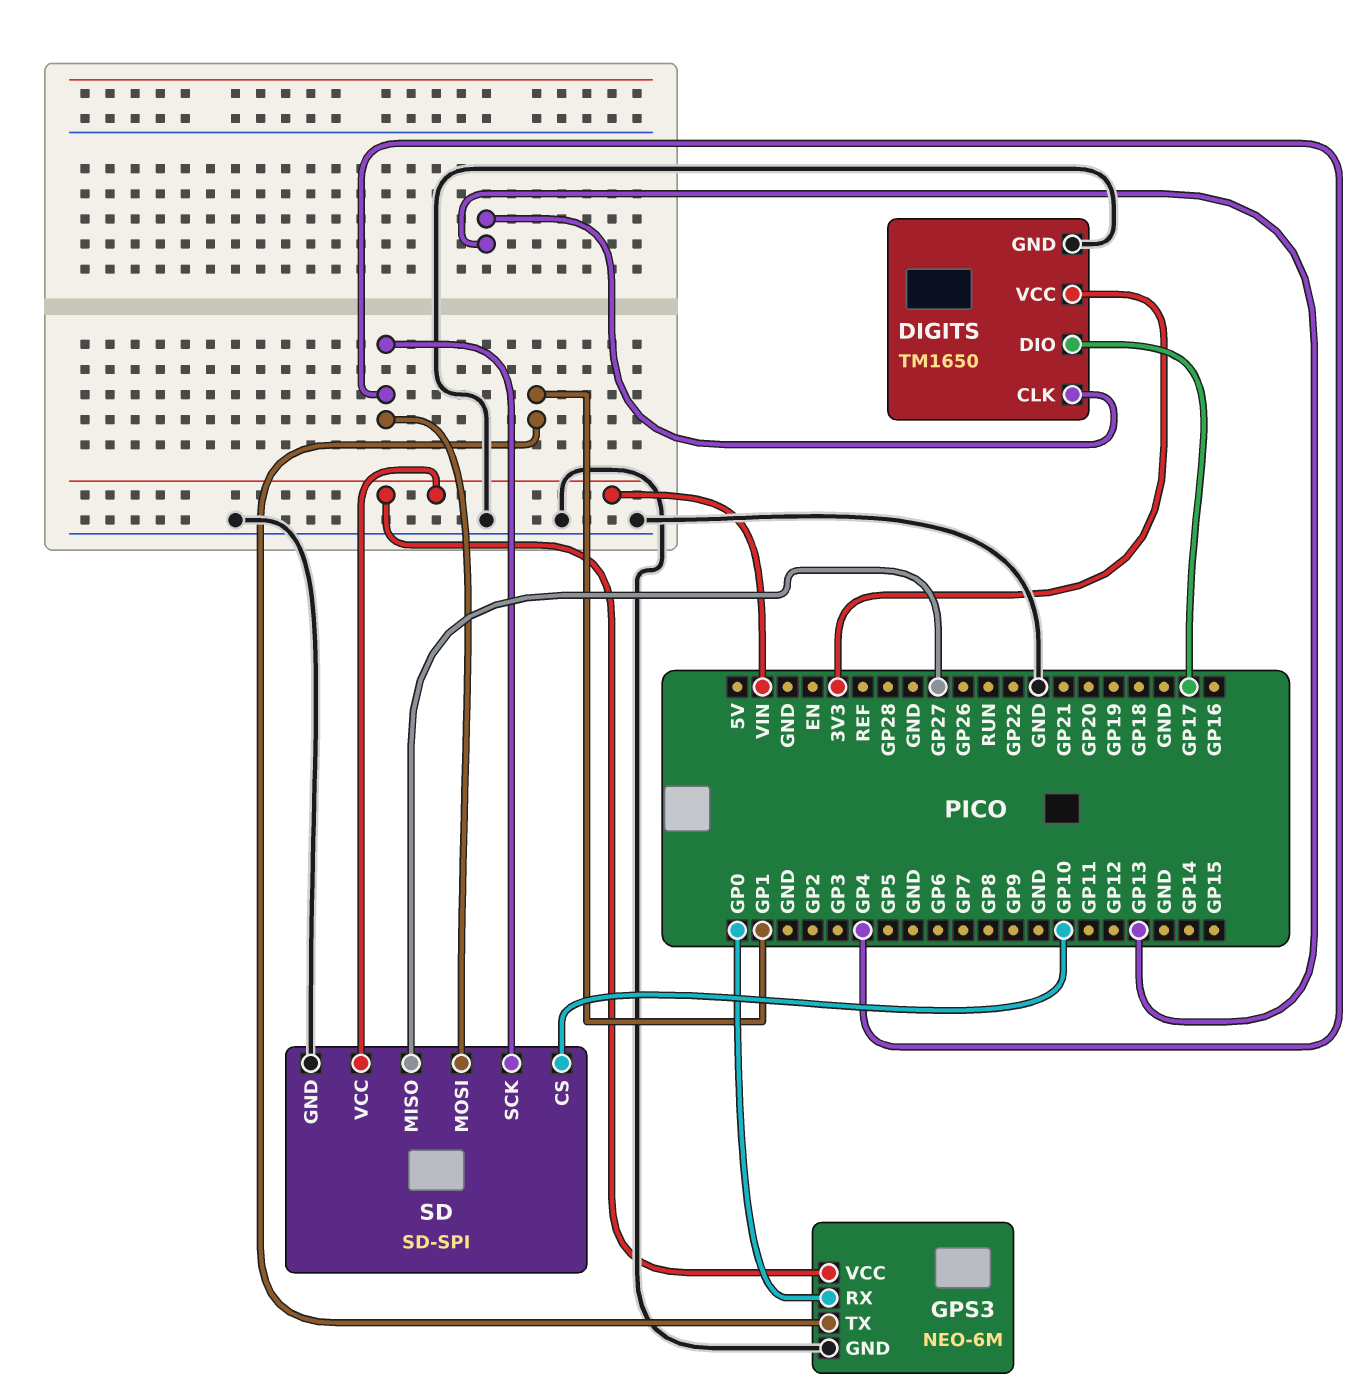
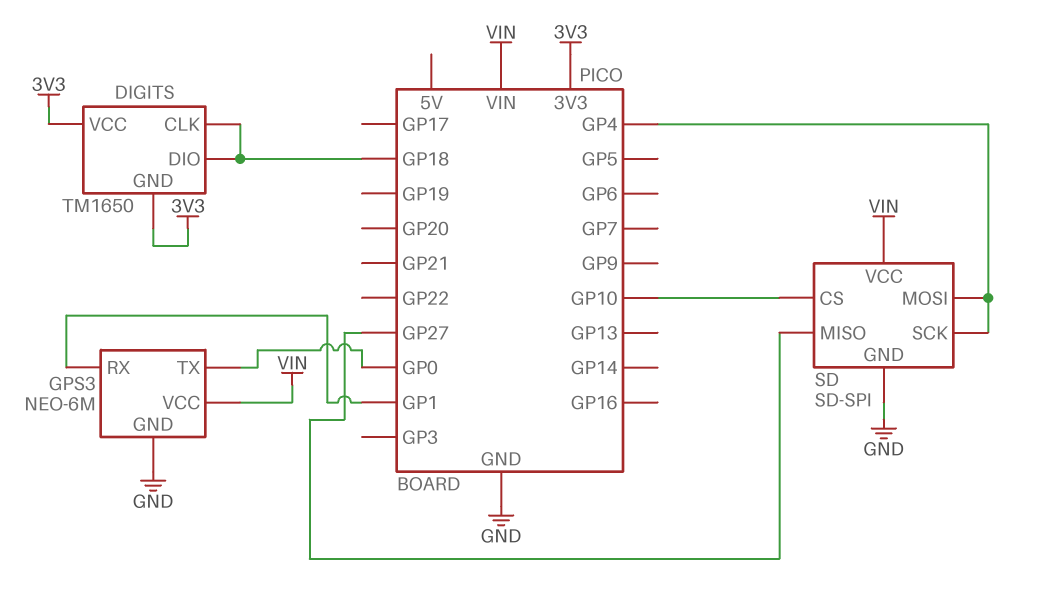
DIGITS pin CLK: GP13 -> GP18
DIGITS pin DIO: GP17 -> GP18
DIGITS pin GND: GND -> 3V3
GPS3 pin RX: GP0 -> GP1
GPS3 pin TX: GP1 -> GP0

